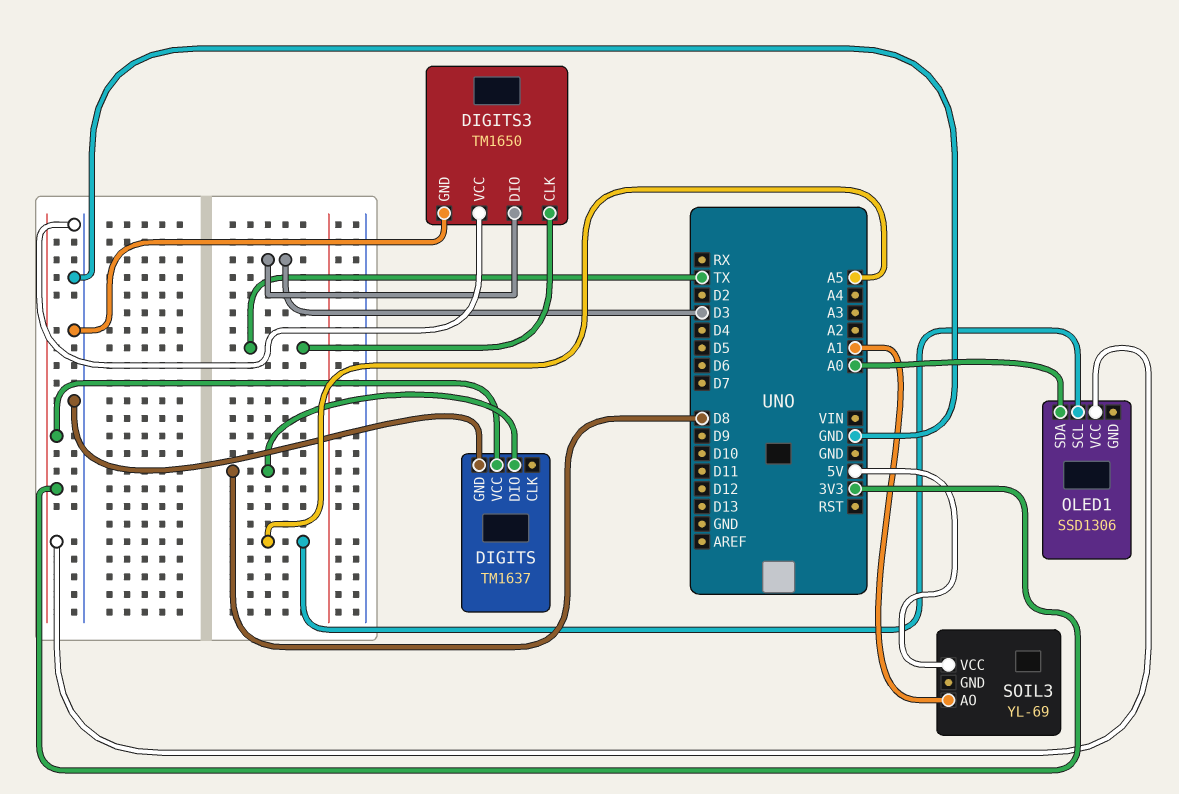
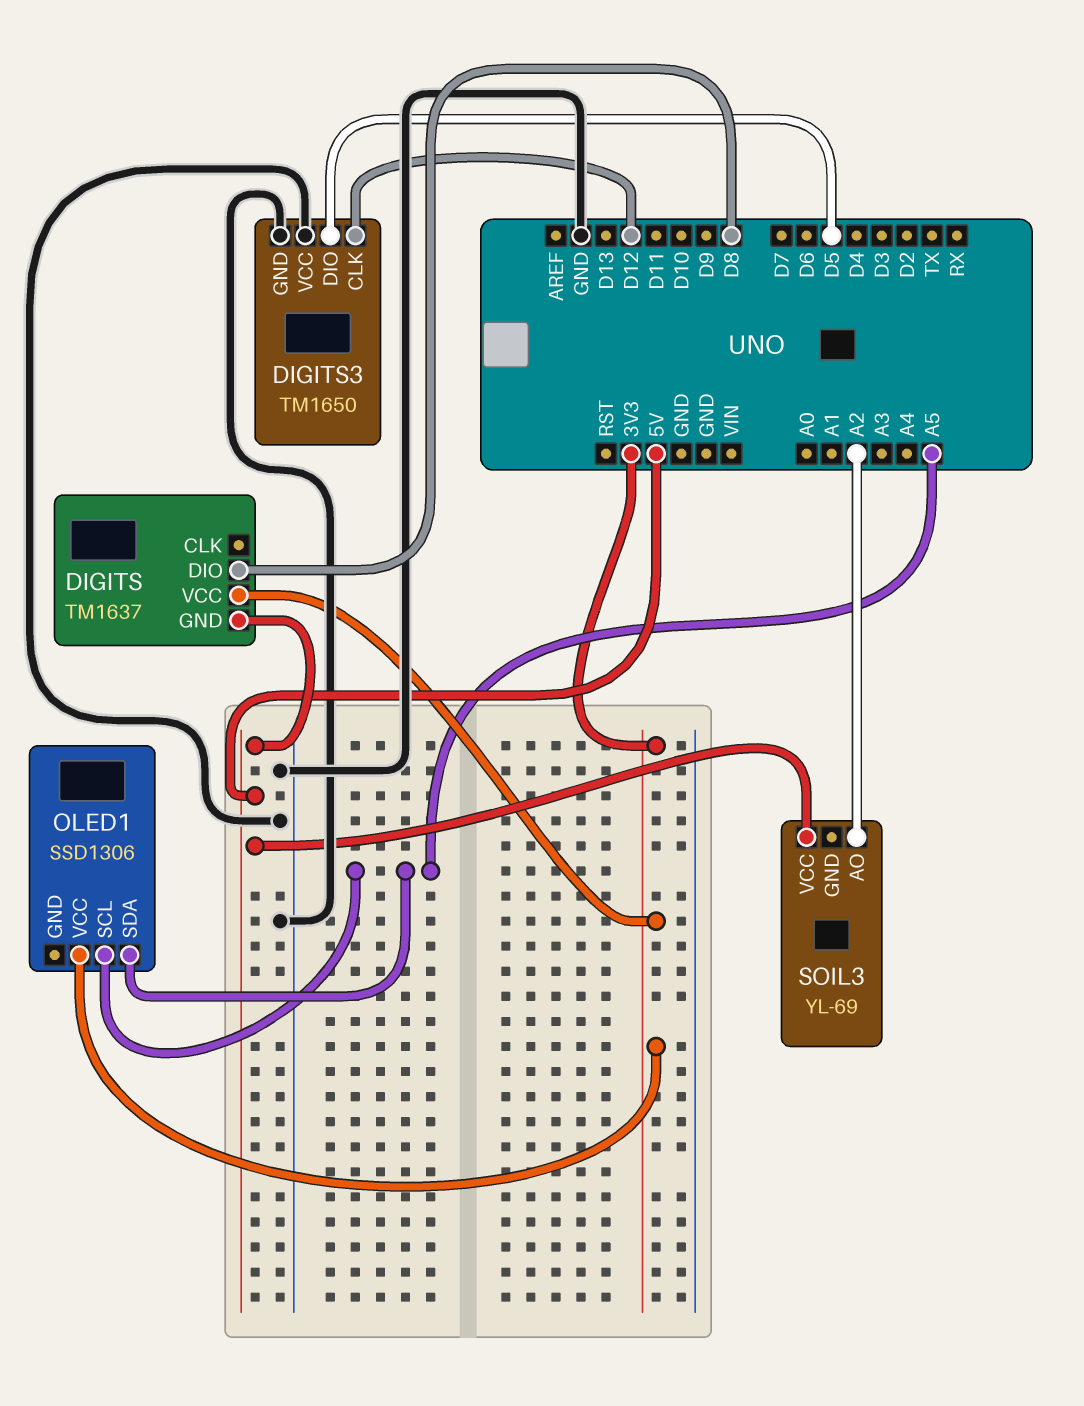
DIGITS pin GND: GND -> 5V
DIGITS3 pin CLK: TX -> D12
DIGITS3 pin DIO: D3 -> D5
OLED1 pin SDA: A0 -> A5
SOIL3 pin AO: A1 -> A2

